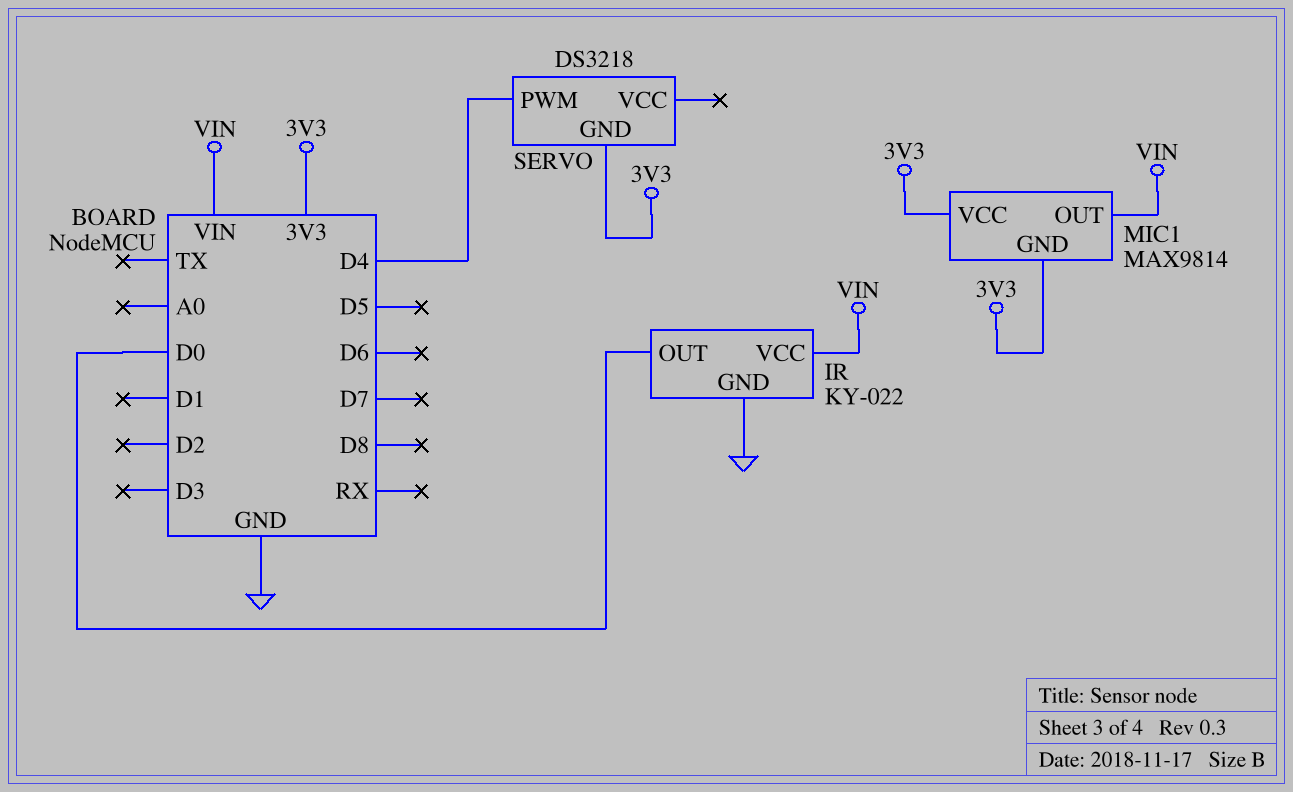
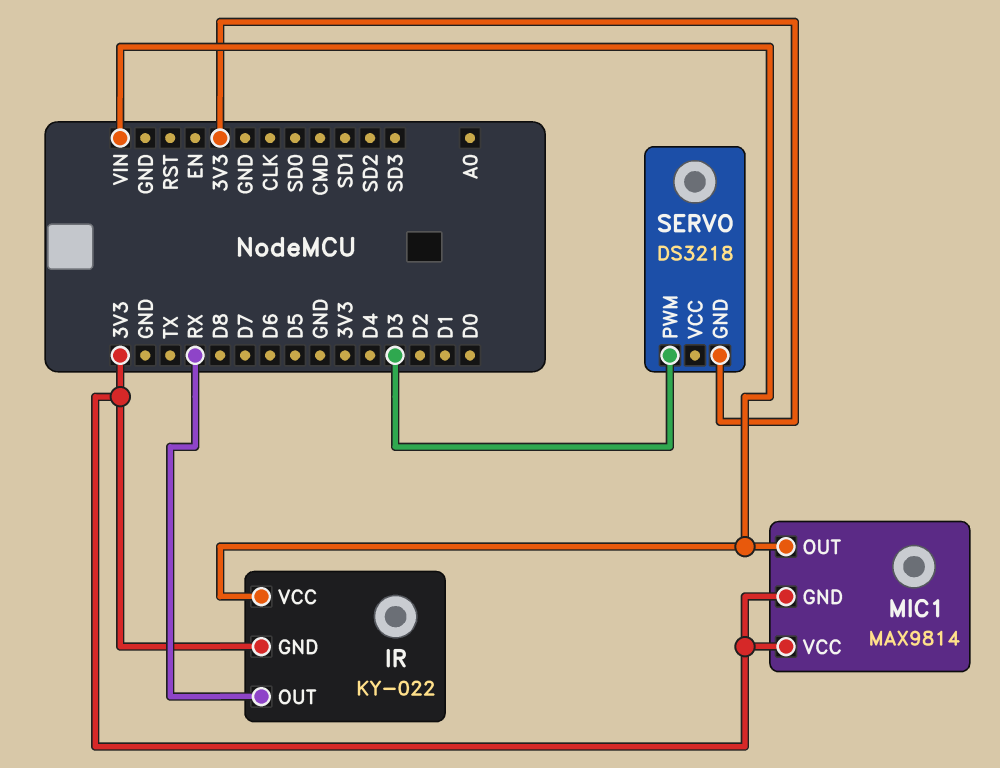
IR pin GND: GND -> 3V3
IR pin OUT: D0 -> RX
SERVO pin PWM: D4 -> D3

